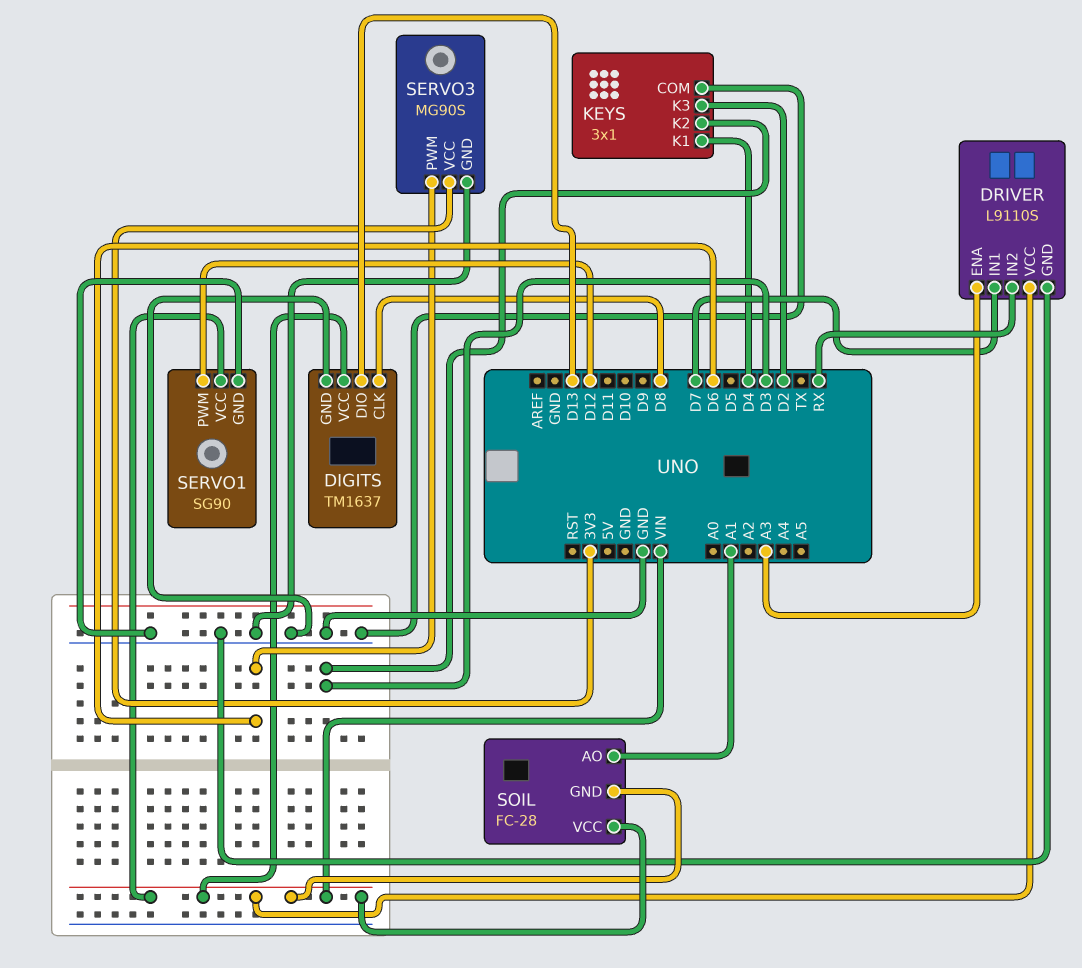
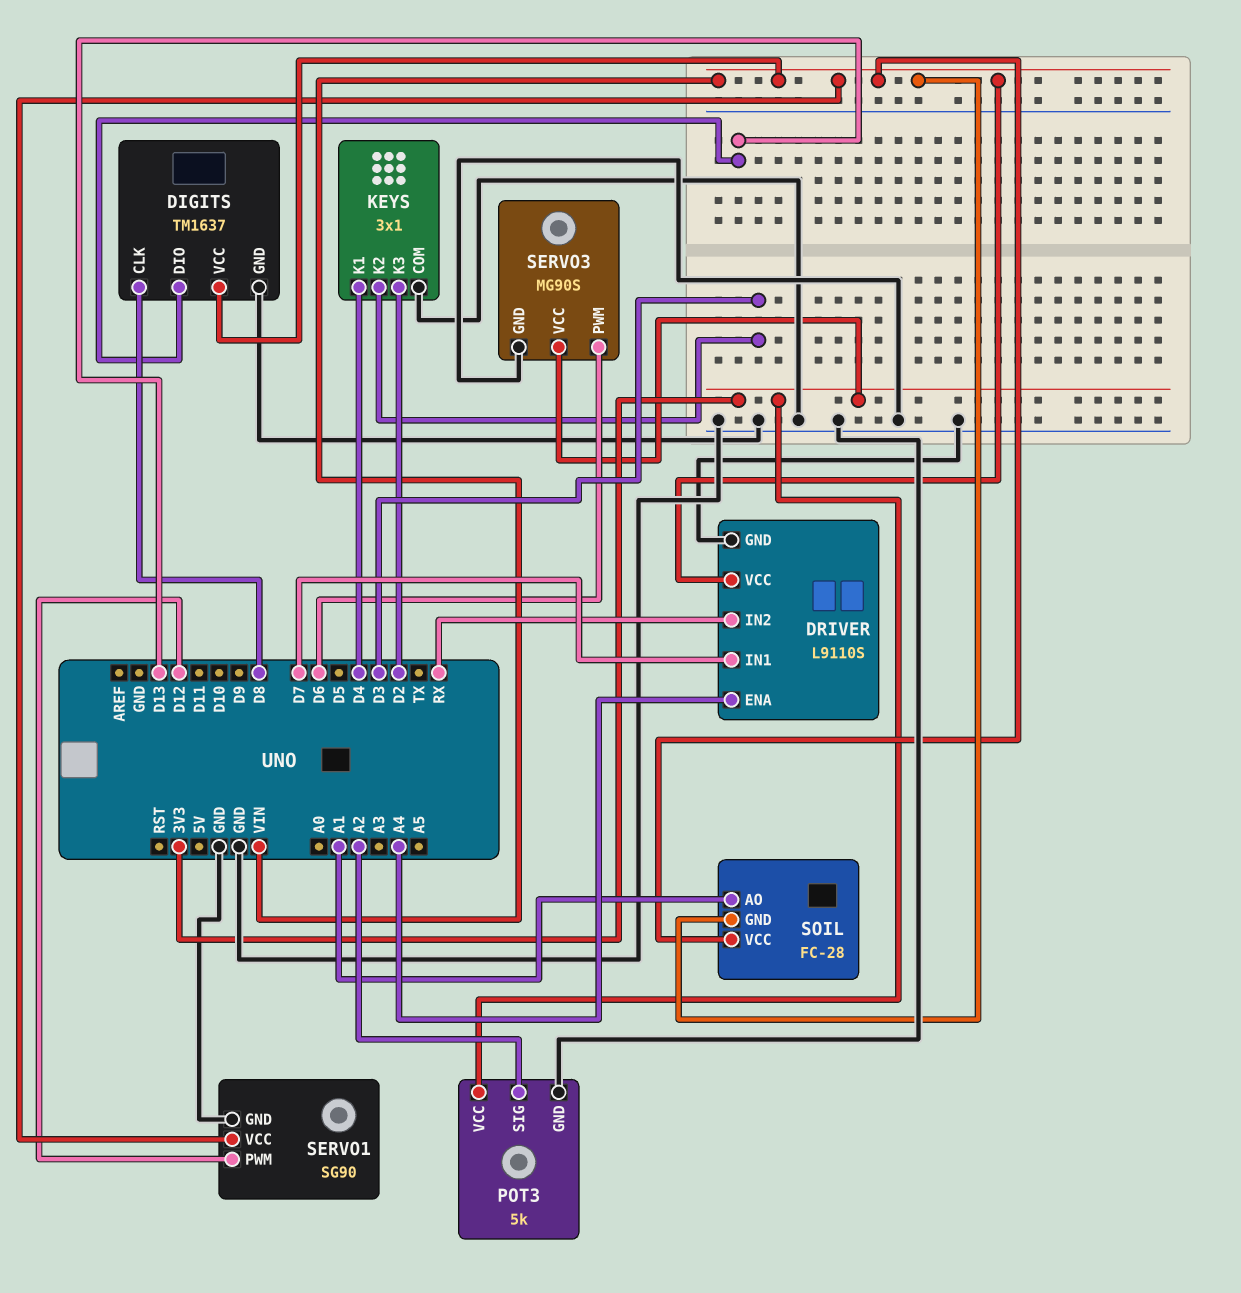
DRIVER pin ENA: A3 -> A4
POT3: none -> 5k
POT3 pin GND: none -> GND
POT3 pin SIG: none -> A2
POT3 pin VCC: none -> 3V3

